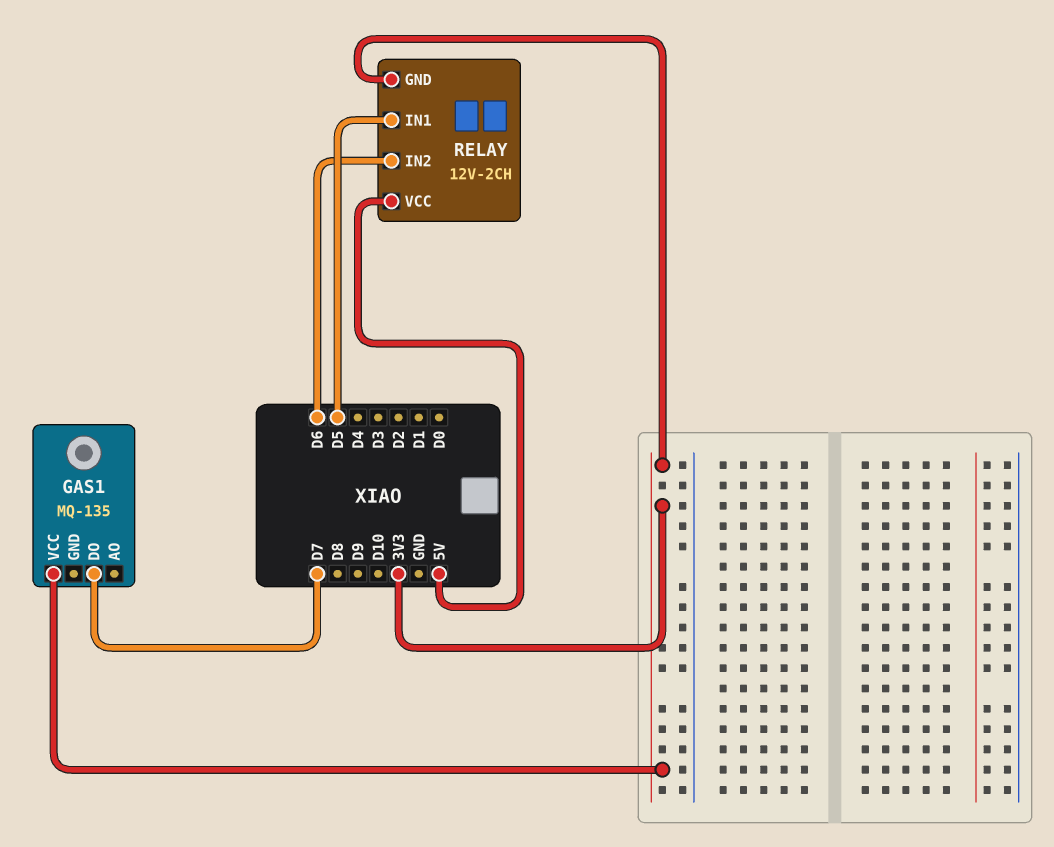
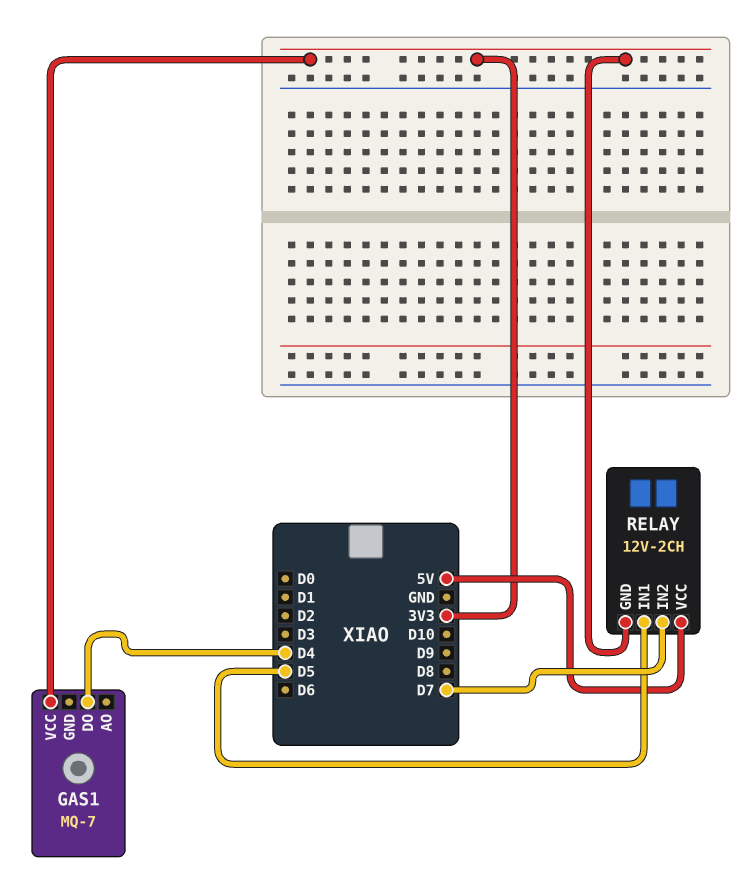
GAS1: MQ-135 -> MQ-7
GAS1 pin DO: D7 -> D4
RELAY pin IN2: D6 -> D7

